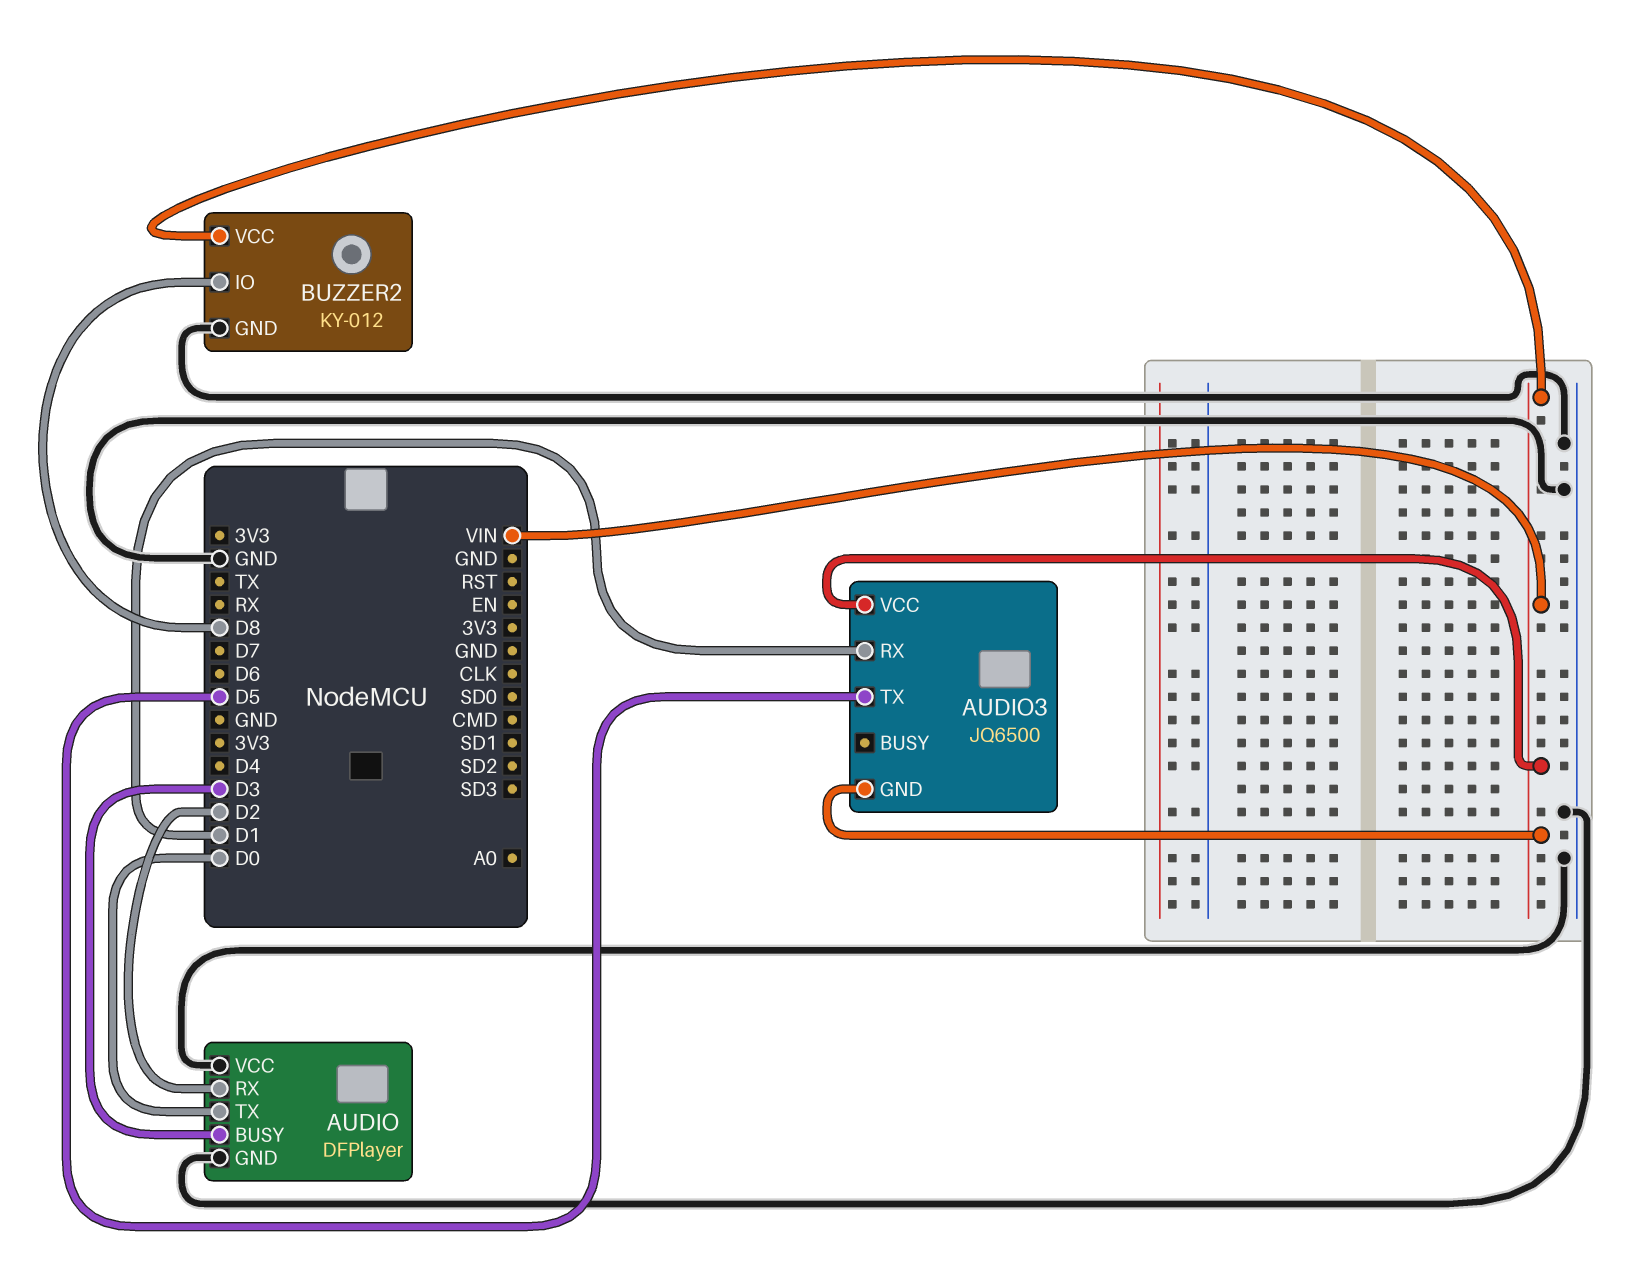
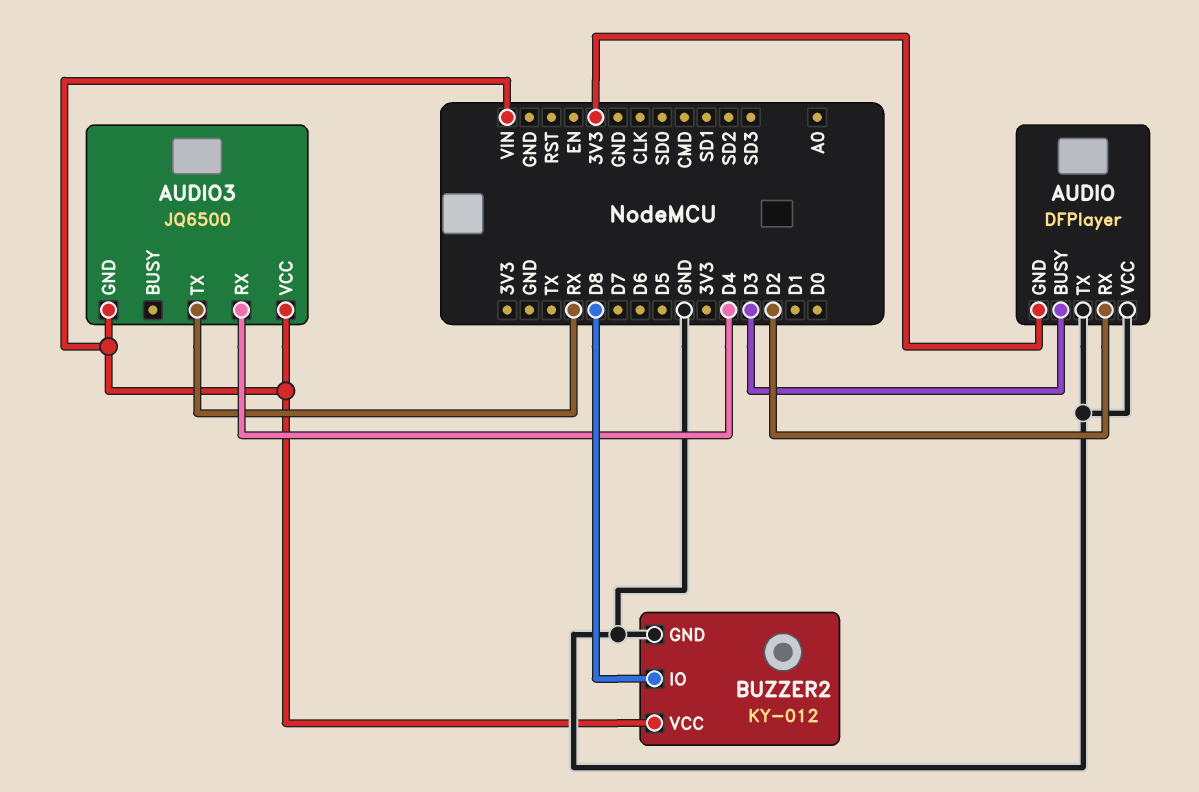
AUDIO pin GND: GND -> 3V3
AUDIO pin TX: D0 -> GND
AUDIO3 pin RX: D1 -> D4
AUDIO3 pin TX: D5 -> RX

